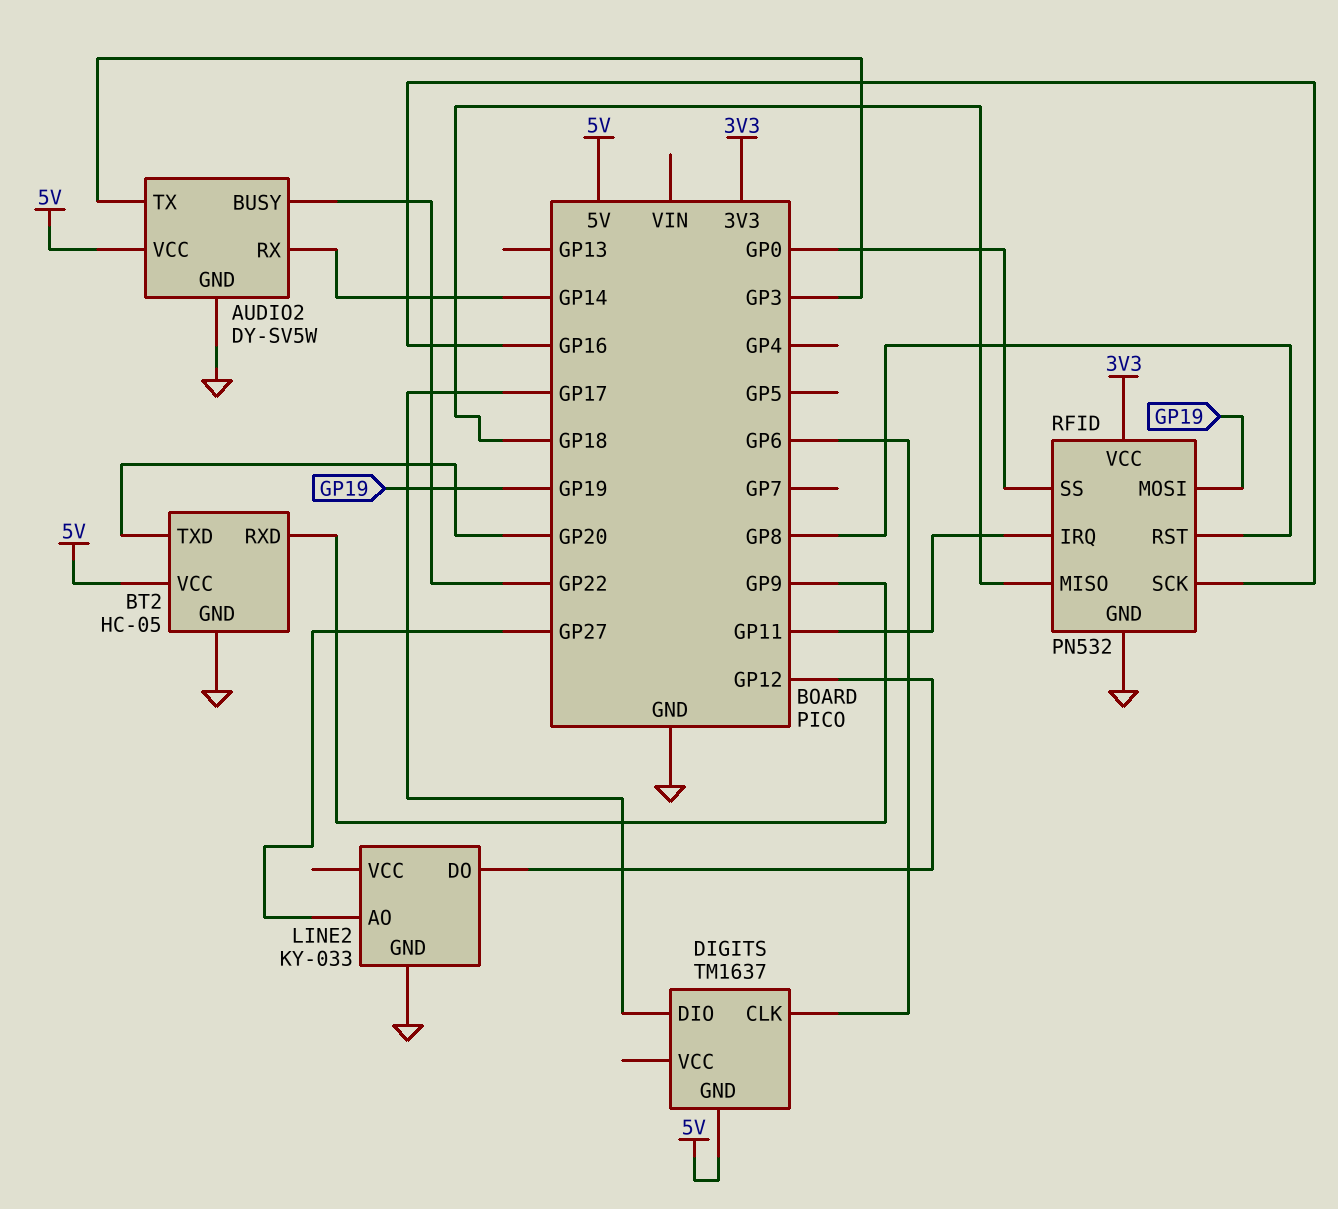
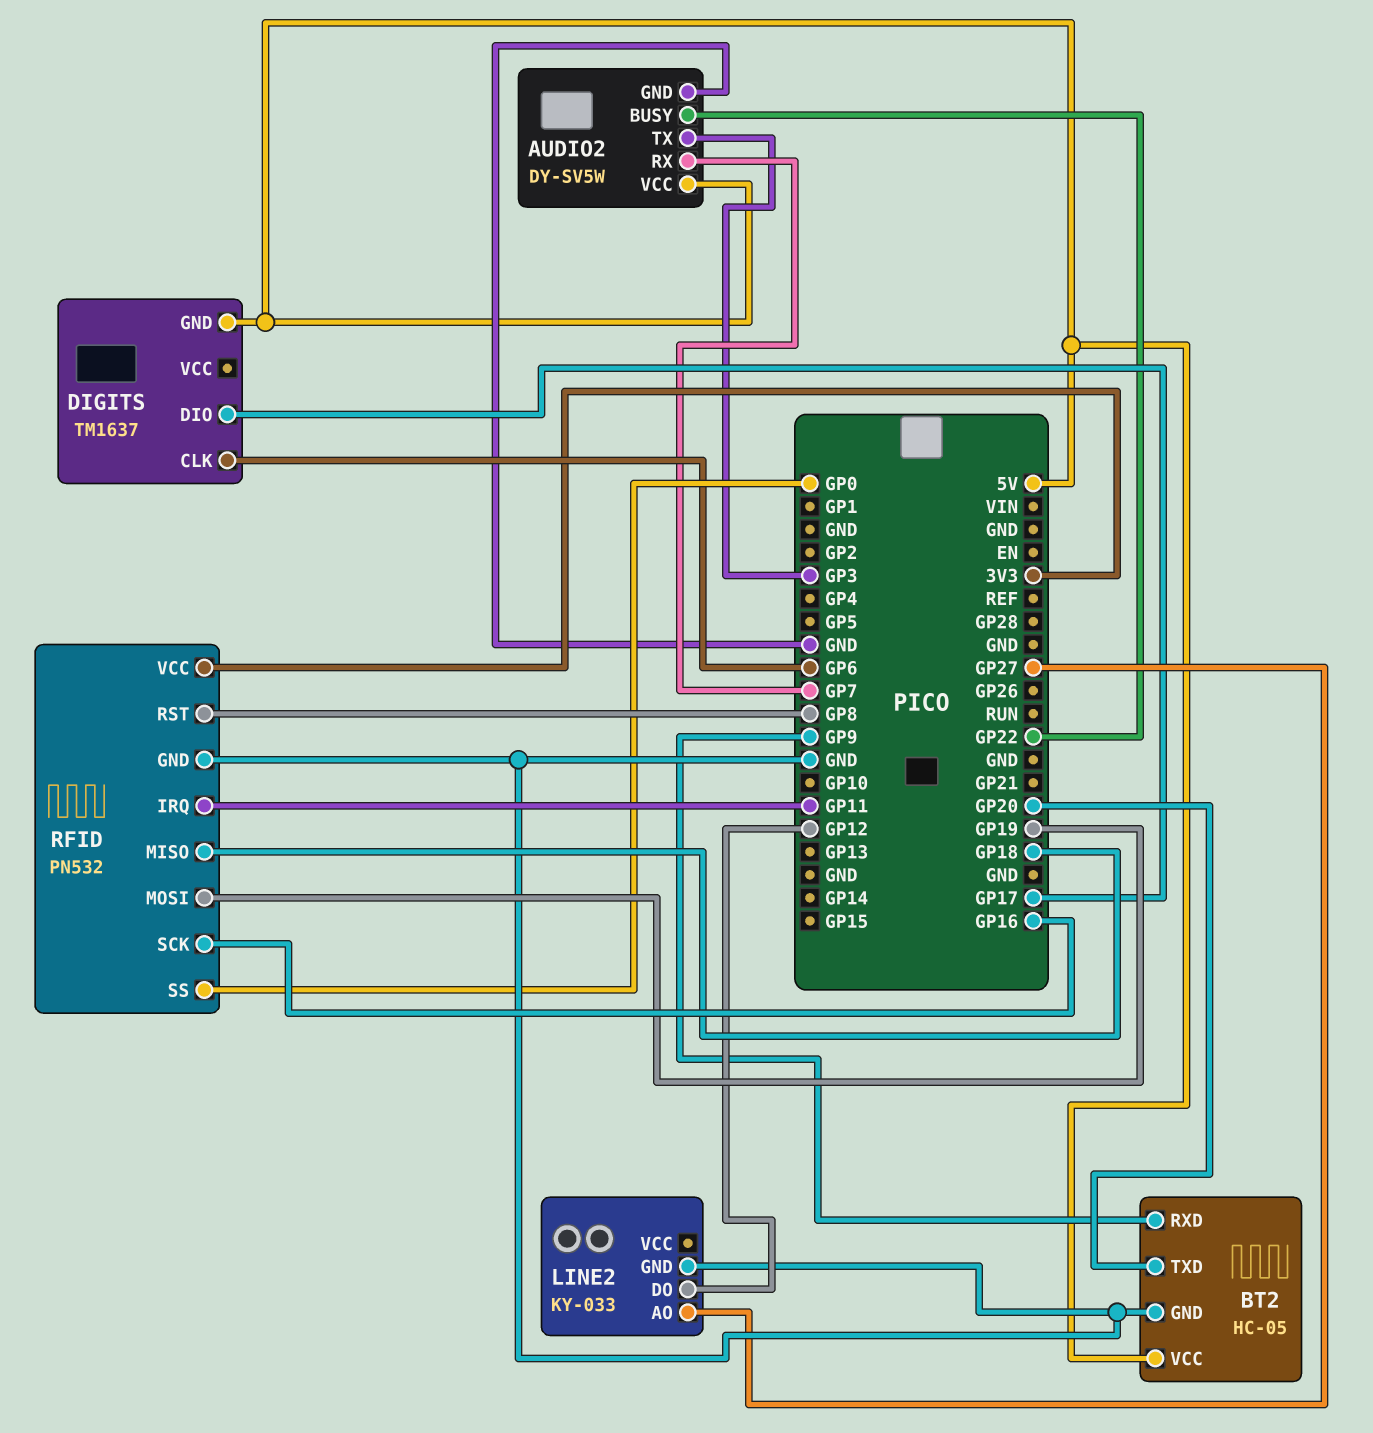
AUDIO2 pin RX: GP14 -> GP7

